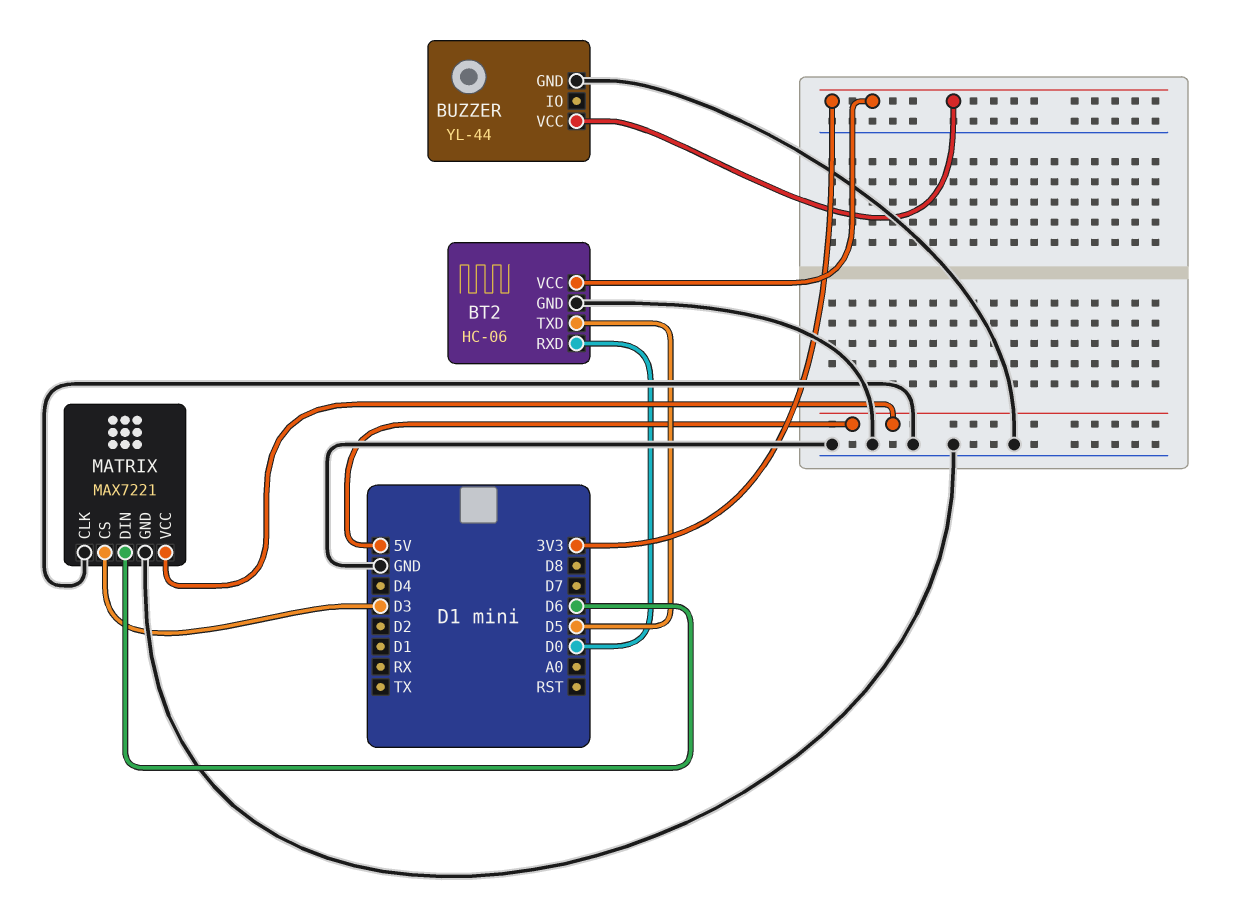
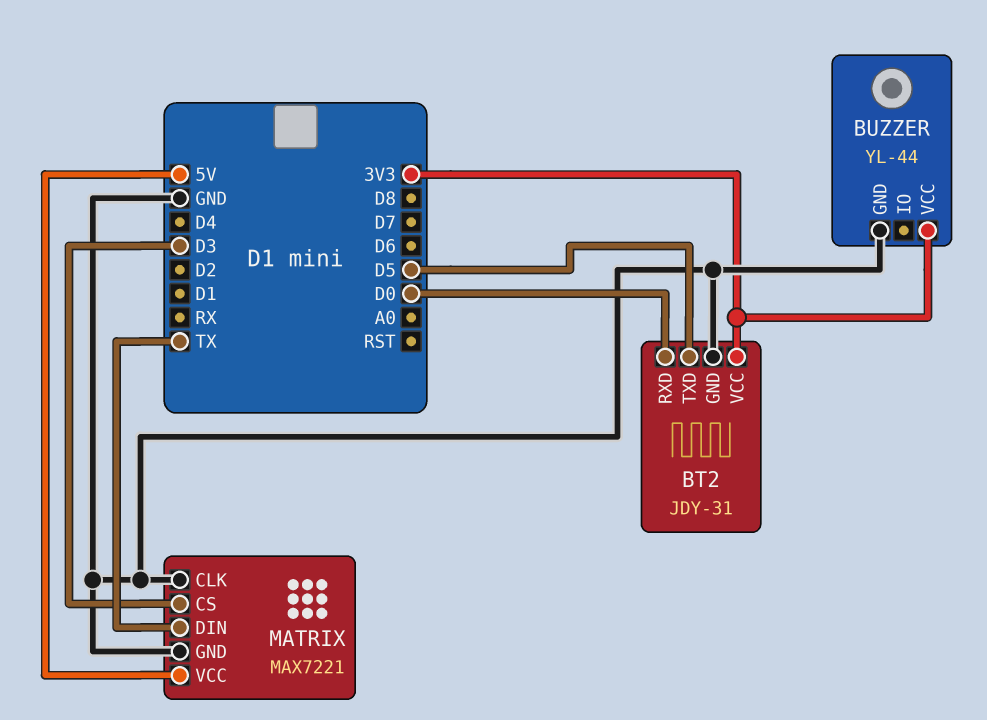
BT2: HC-06 -> JDY-31
MATRIX pin DIN: D6 -> TX

